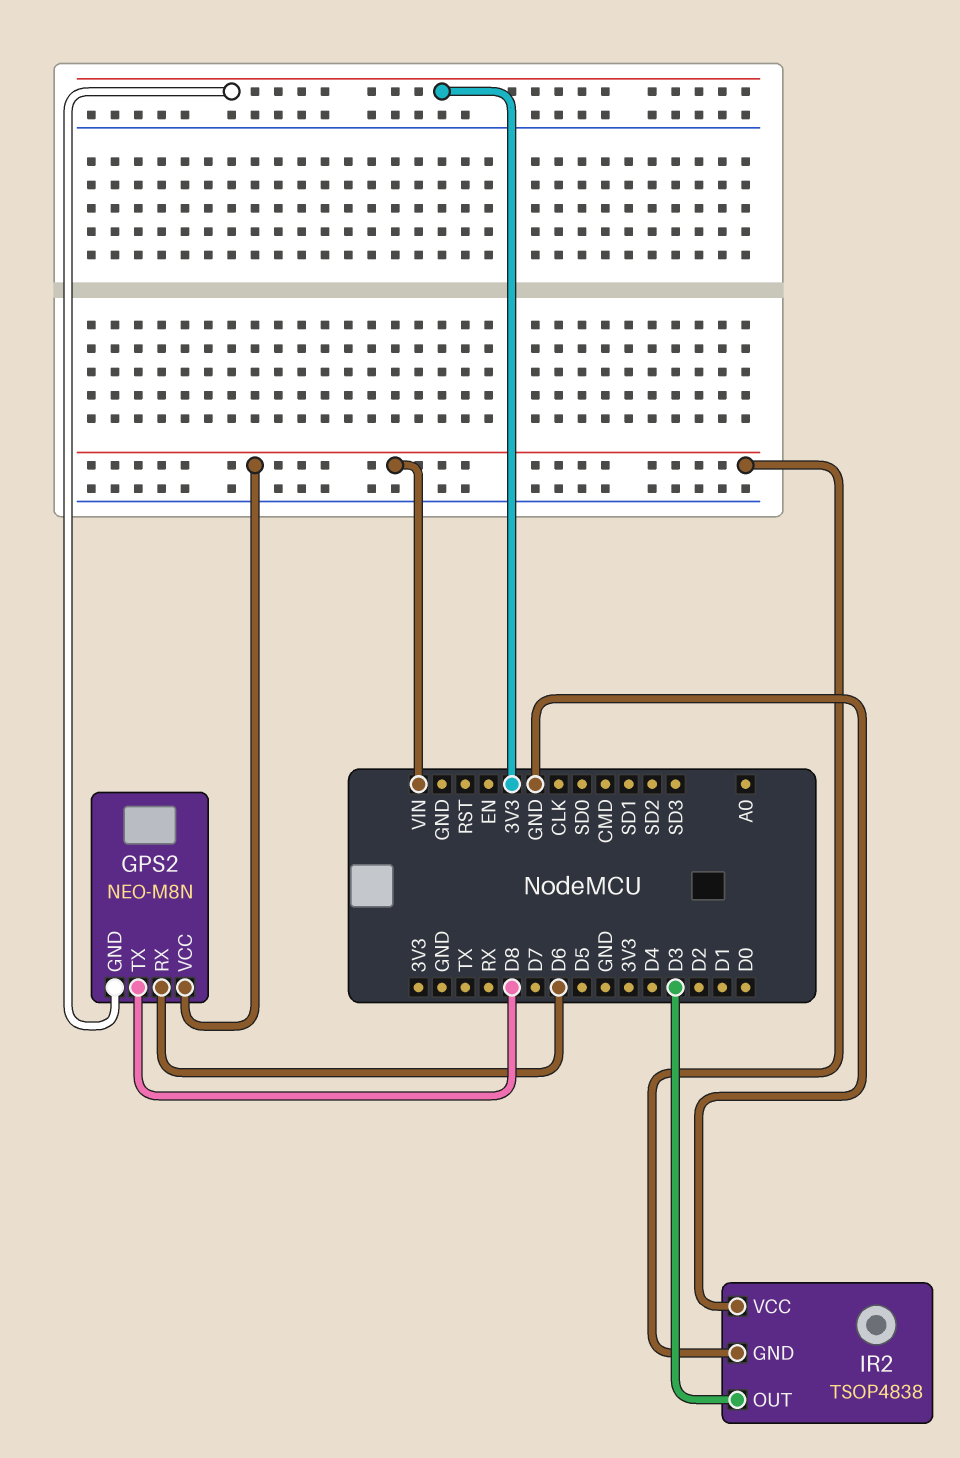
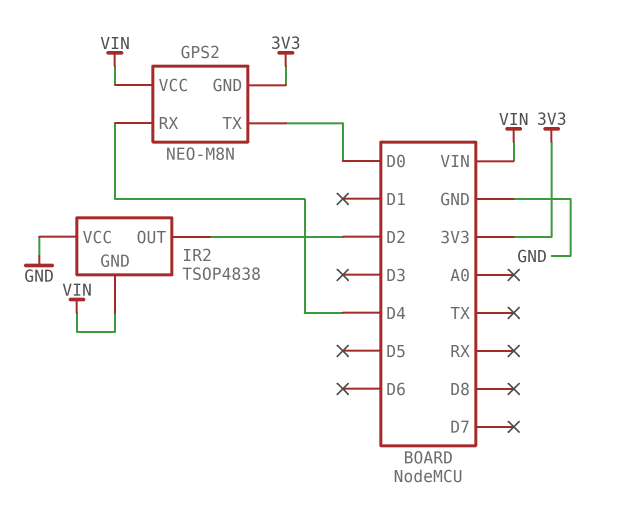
GPS2 pin RX: D6 -> D4
GPS2 pin TX: D8 -> D0
IR2 pin OUT: D3 -> D2

